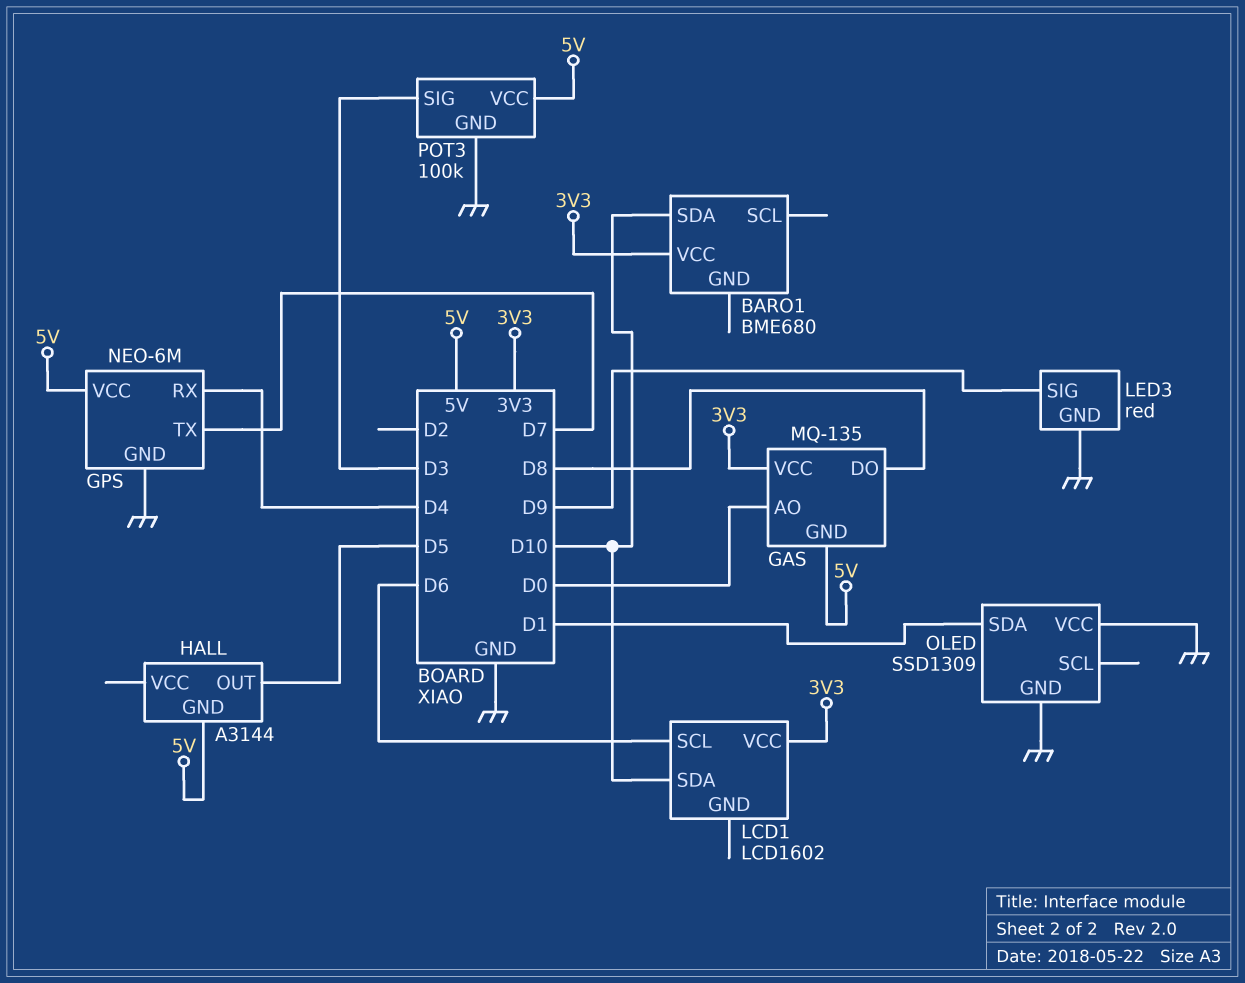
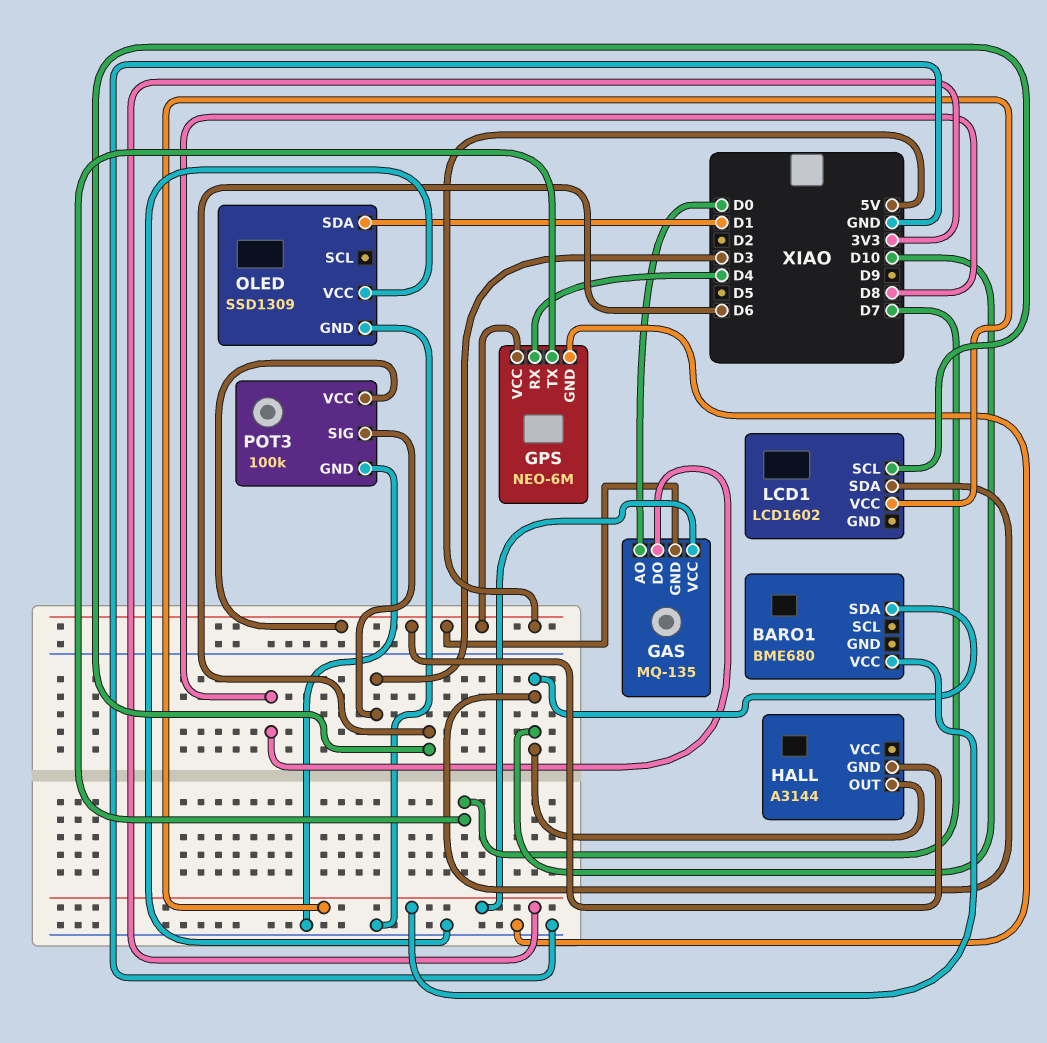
HALL pin OUT: D5 -> D10
LED3: red -> none
LED3 pin GND: GND -> none
LED3 pin SIG: D9 -> none

